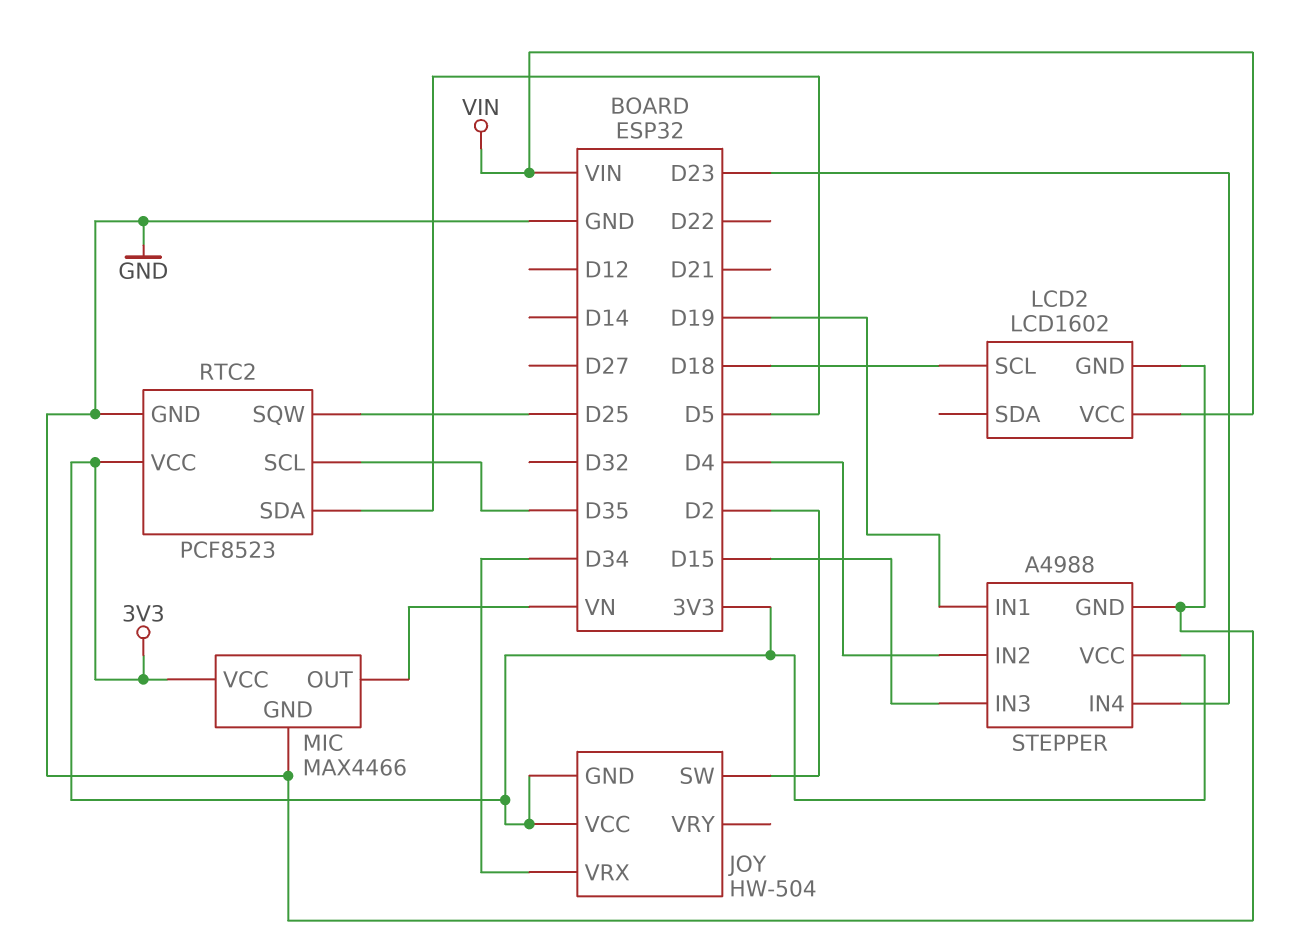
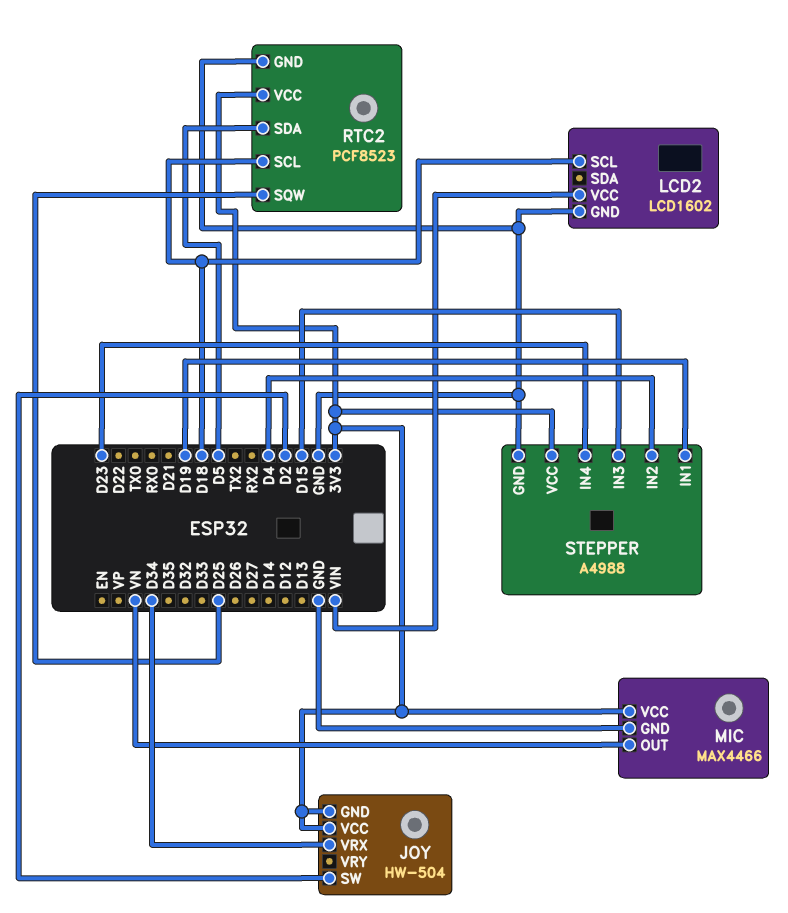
RTC2 pin SCL: D35 -> D18

